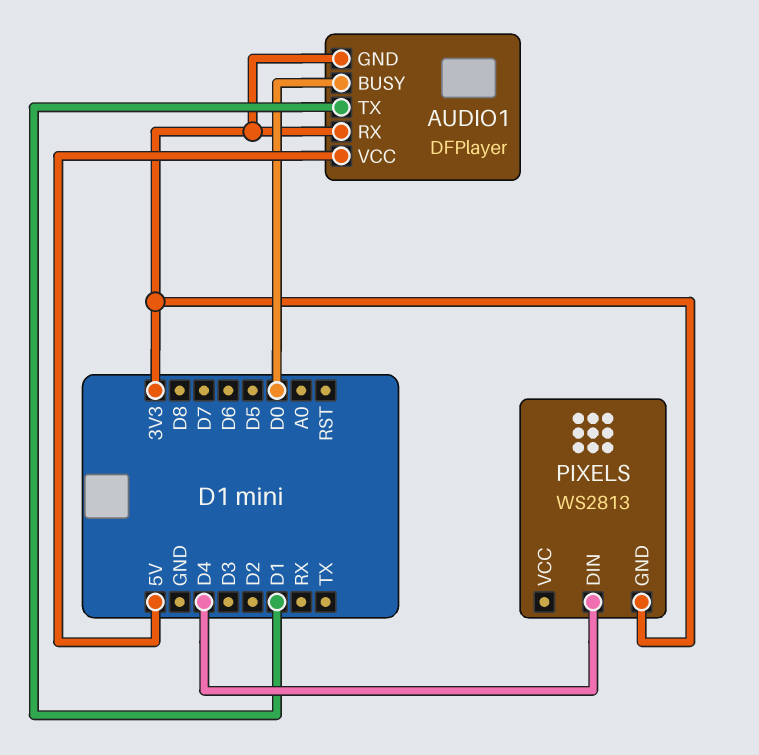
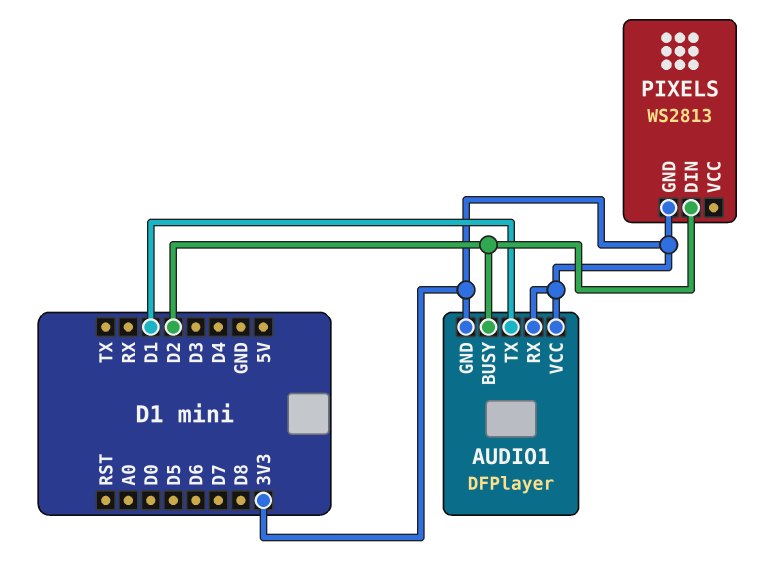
AUDIO1 pin BUSY: D0 -> D2
AUDIO1 pin VCC: 5V -> 3V3
PIXELS pin DIN: D4 -> D2

